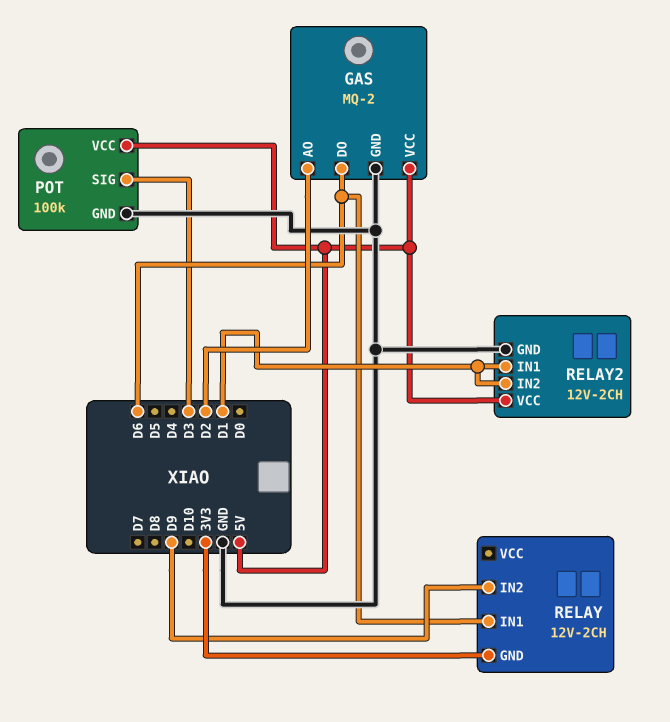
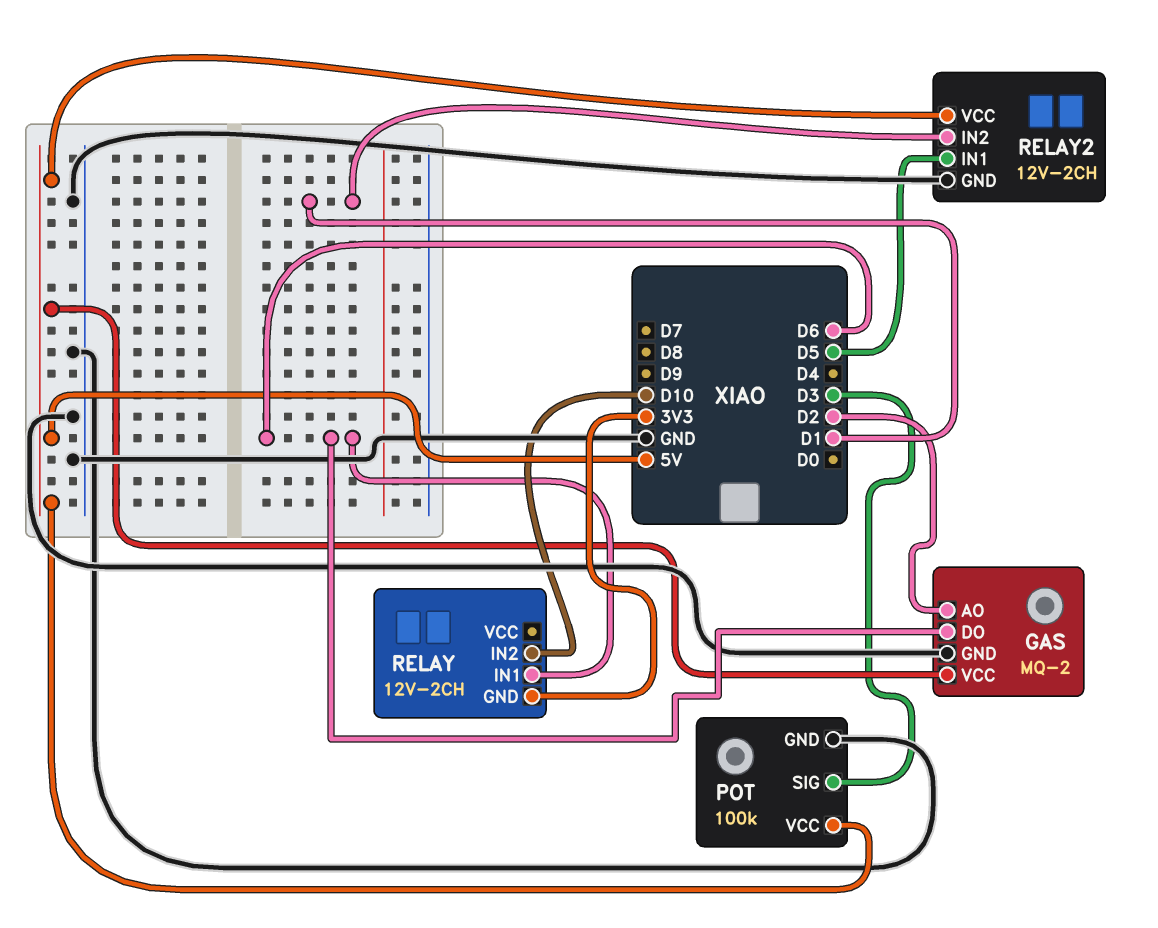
RELAY pin IN2: D9 -> D10
RELAY2 pin IN1: D1 -> D5

